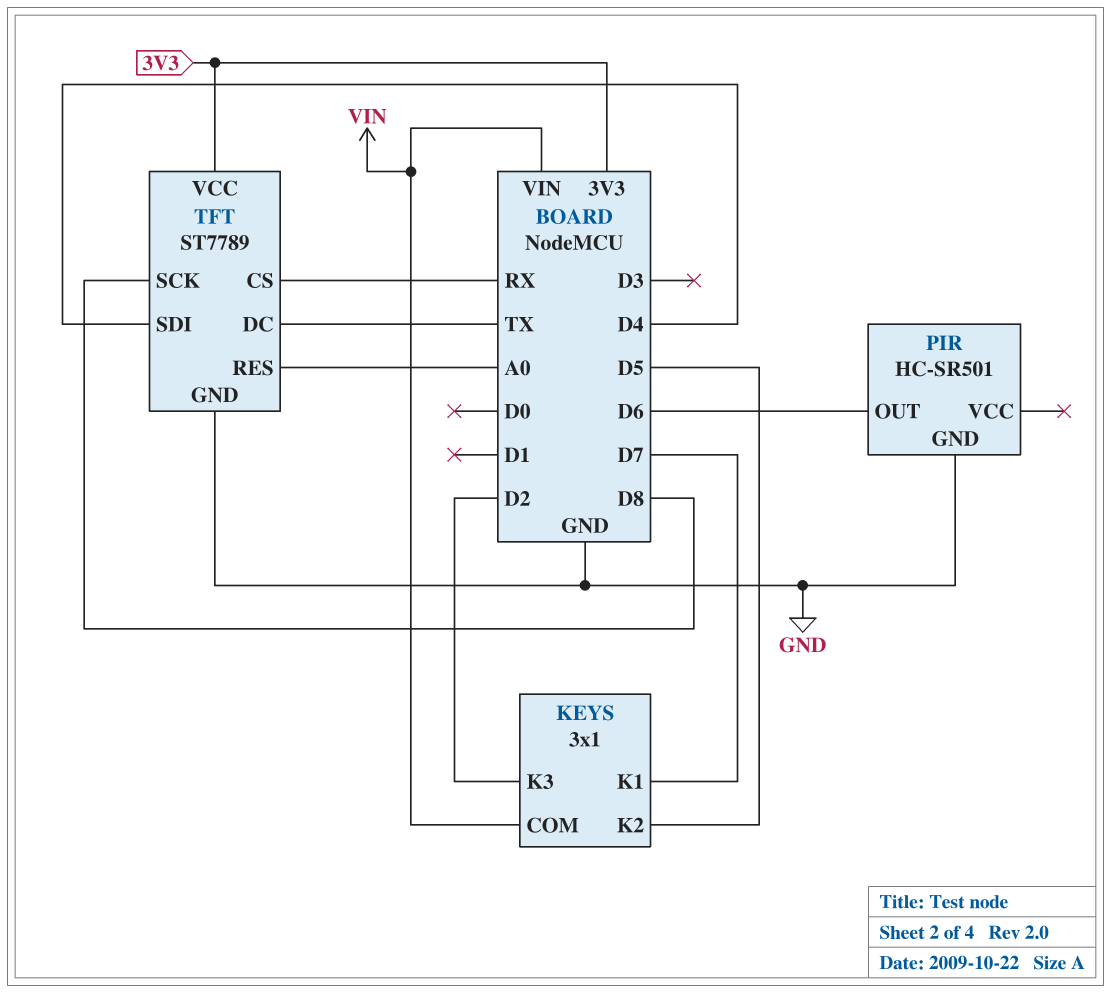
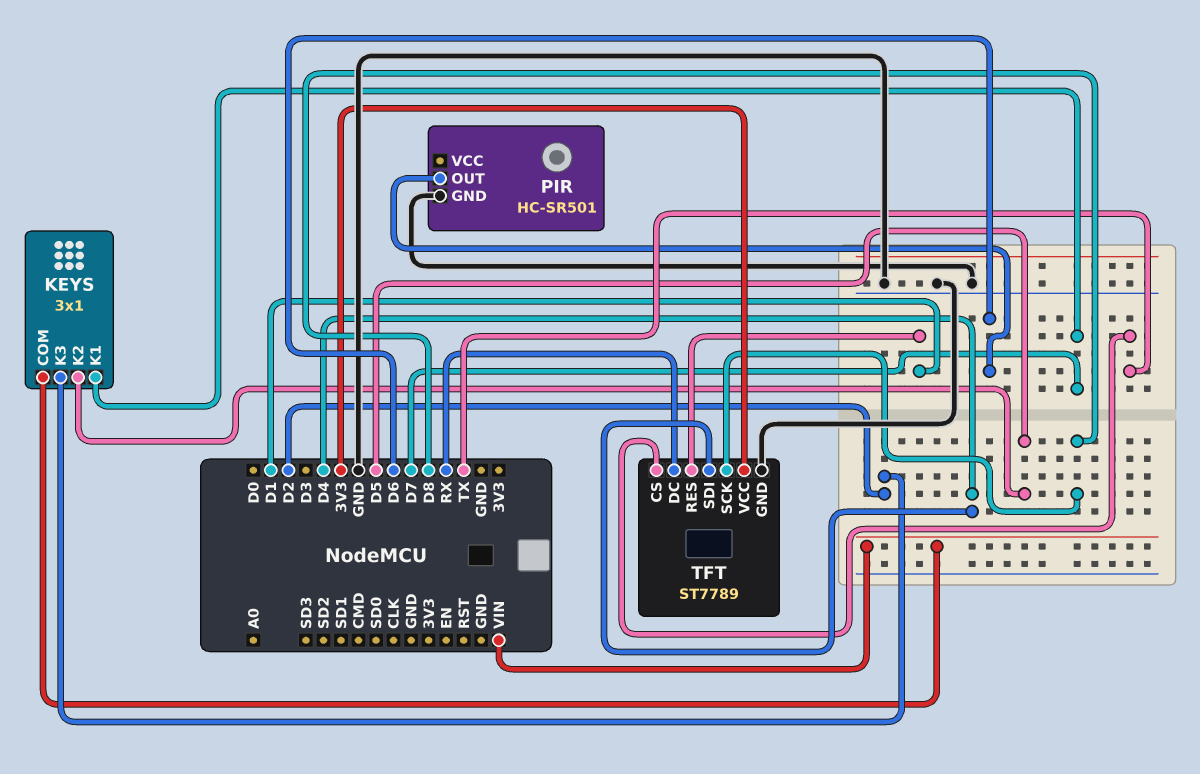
TFT pin CS: RX -> TX
TFT pin DC: TX -> RX
TFT pin RES: A0 -> D1

